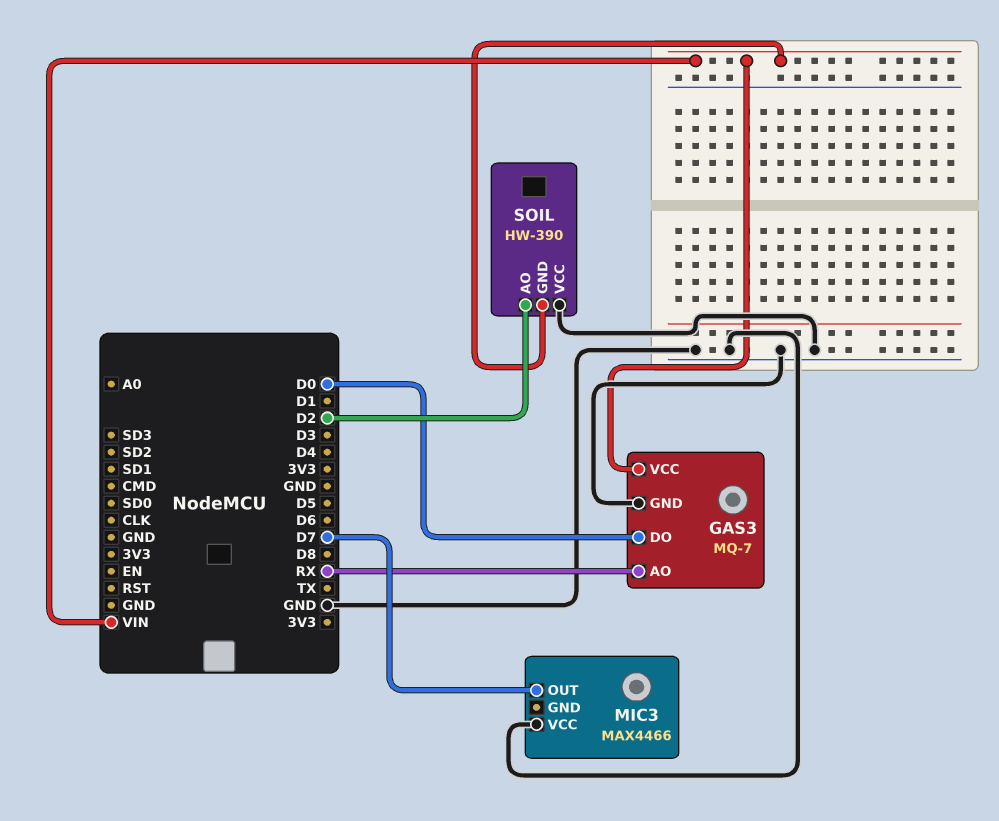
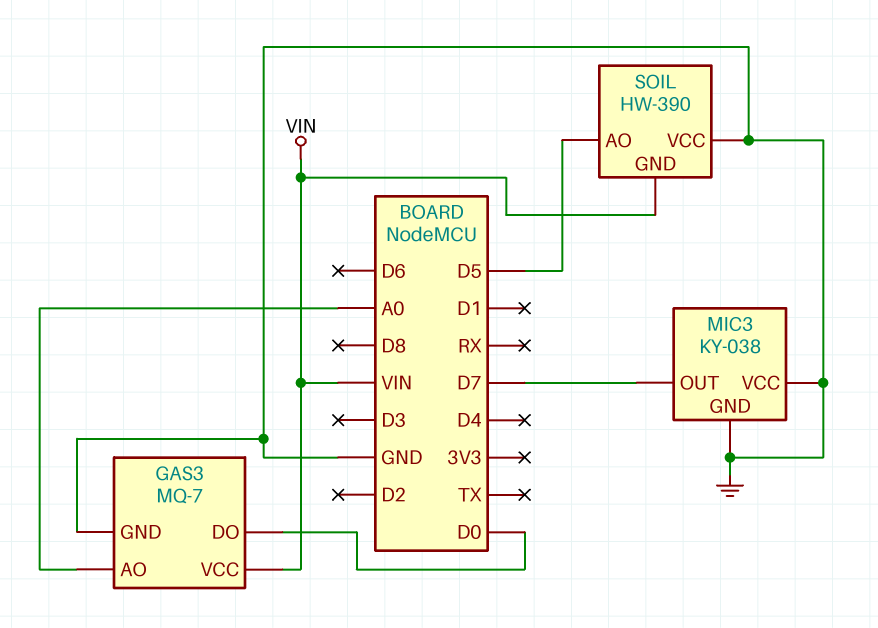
GAS3 pin AO: RX -> A0
MIC3: MAX4466 -> KY-038
MIC3 pin GND: none -> GND
SOIL pin AO: D2 -> D5

